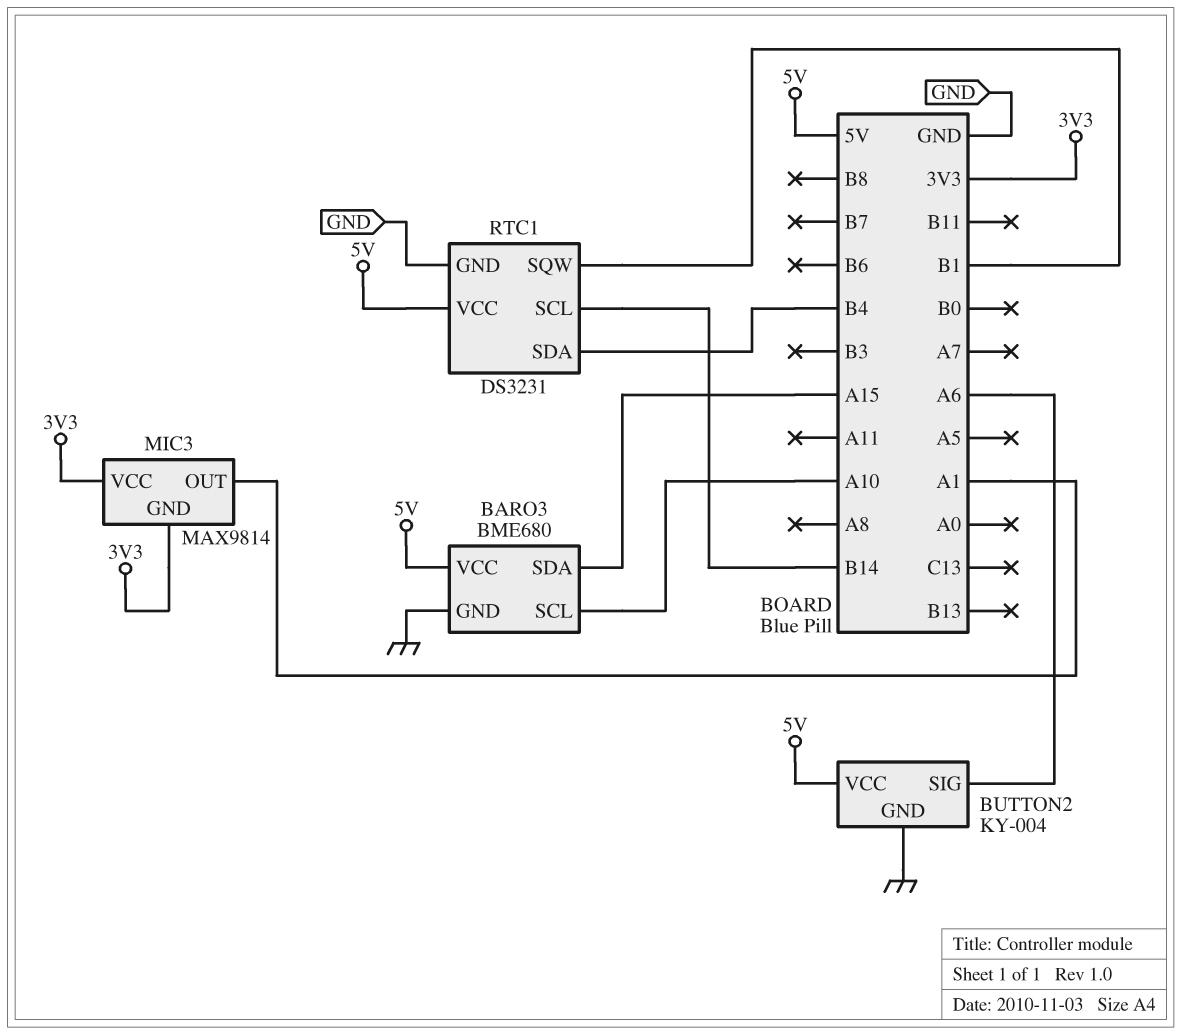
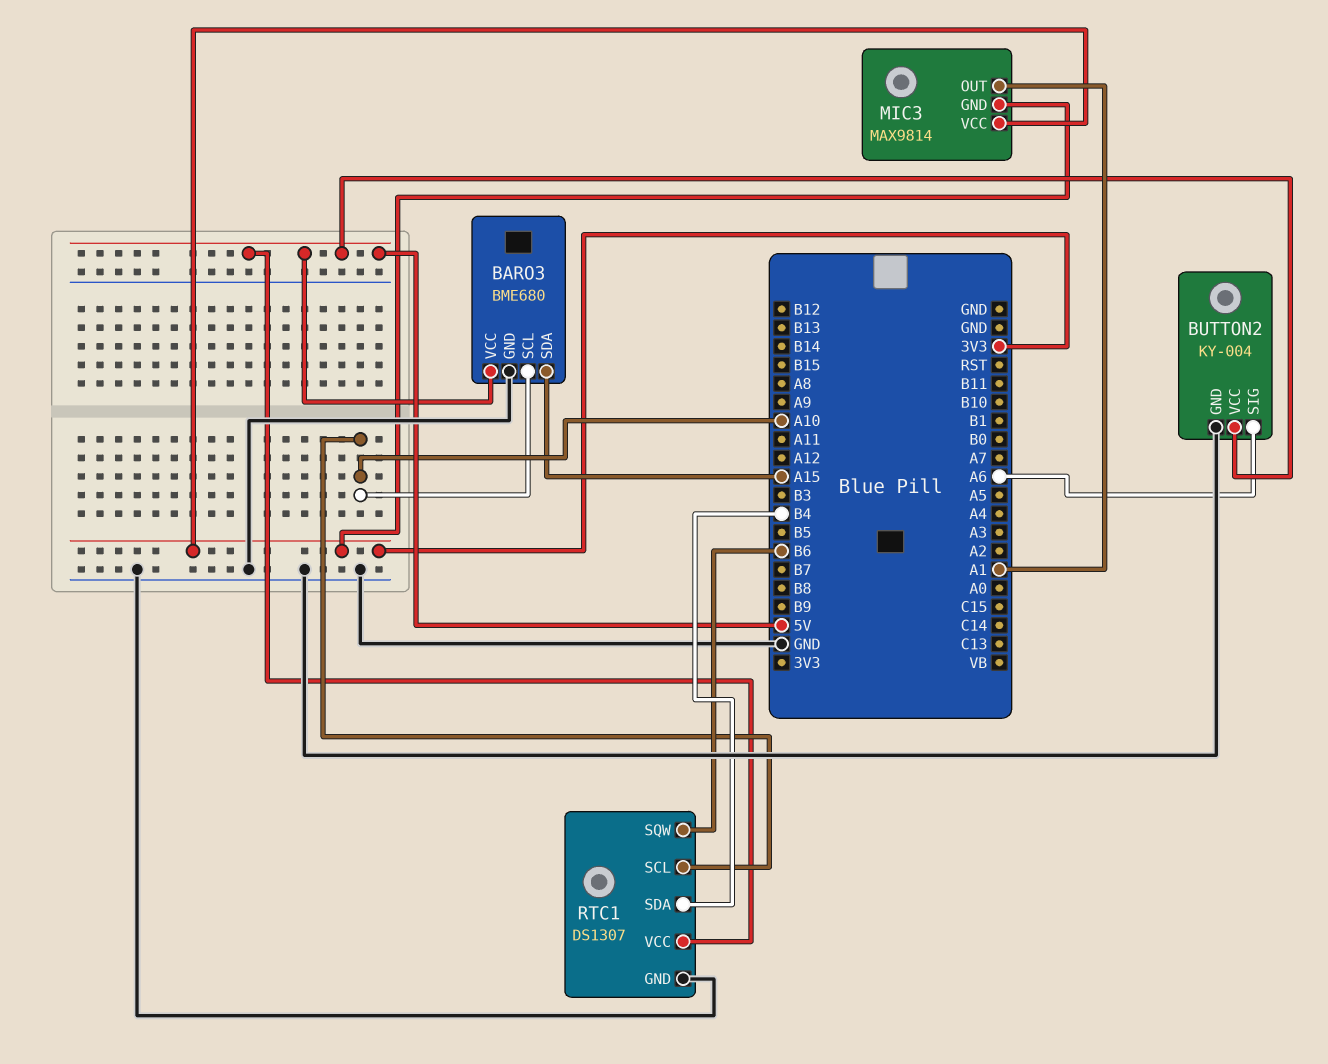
RTC1: DS3231 -> DS1307
RTC1 pin SCL: B14 -> A10
RTC1 pin SQW: B1 -> B6

